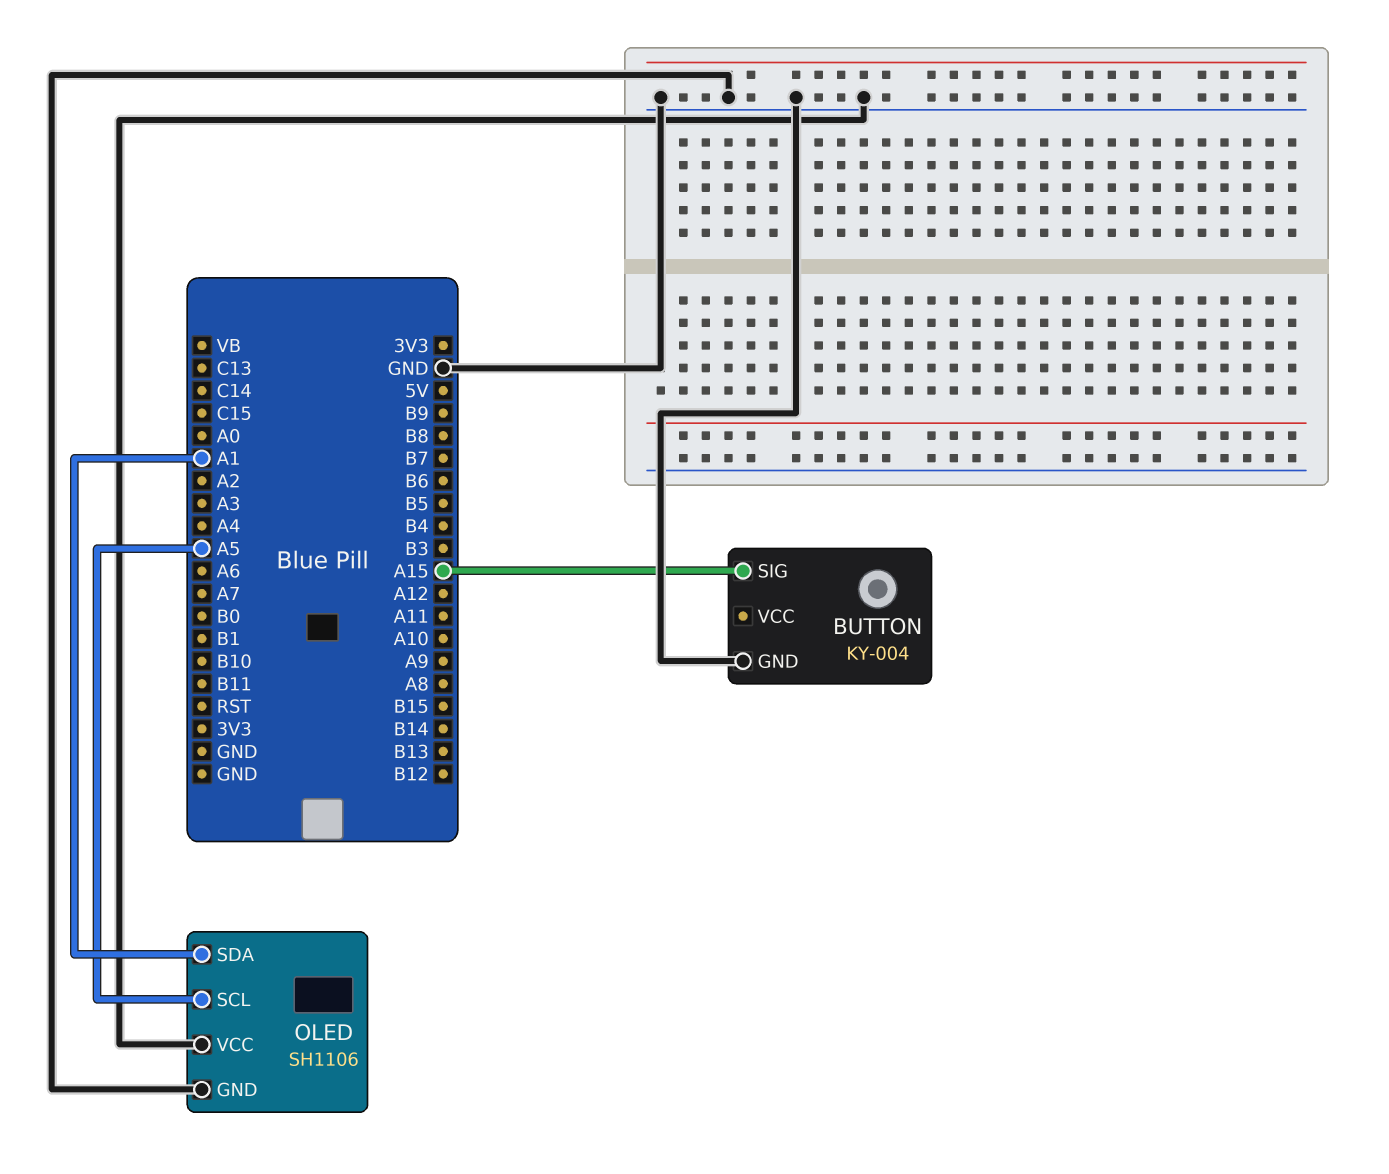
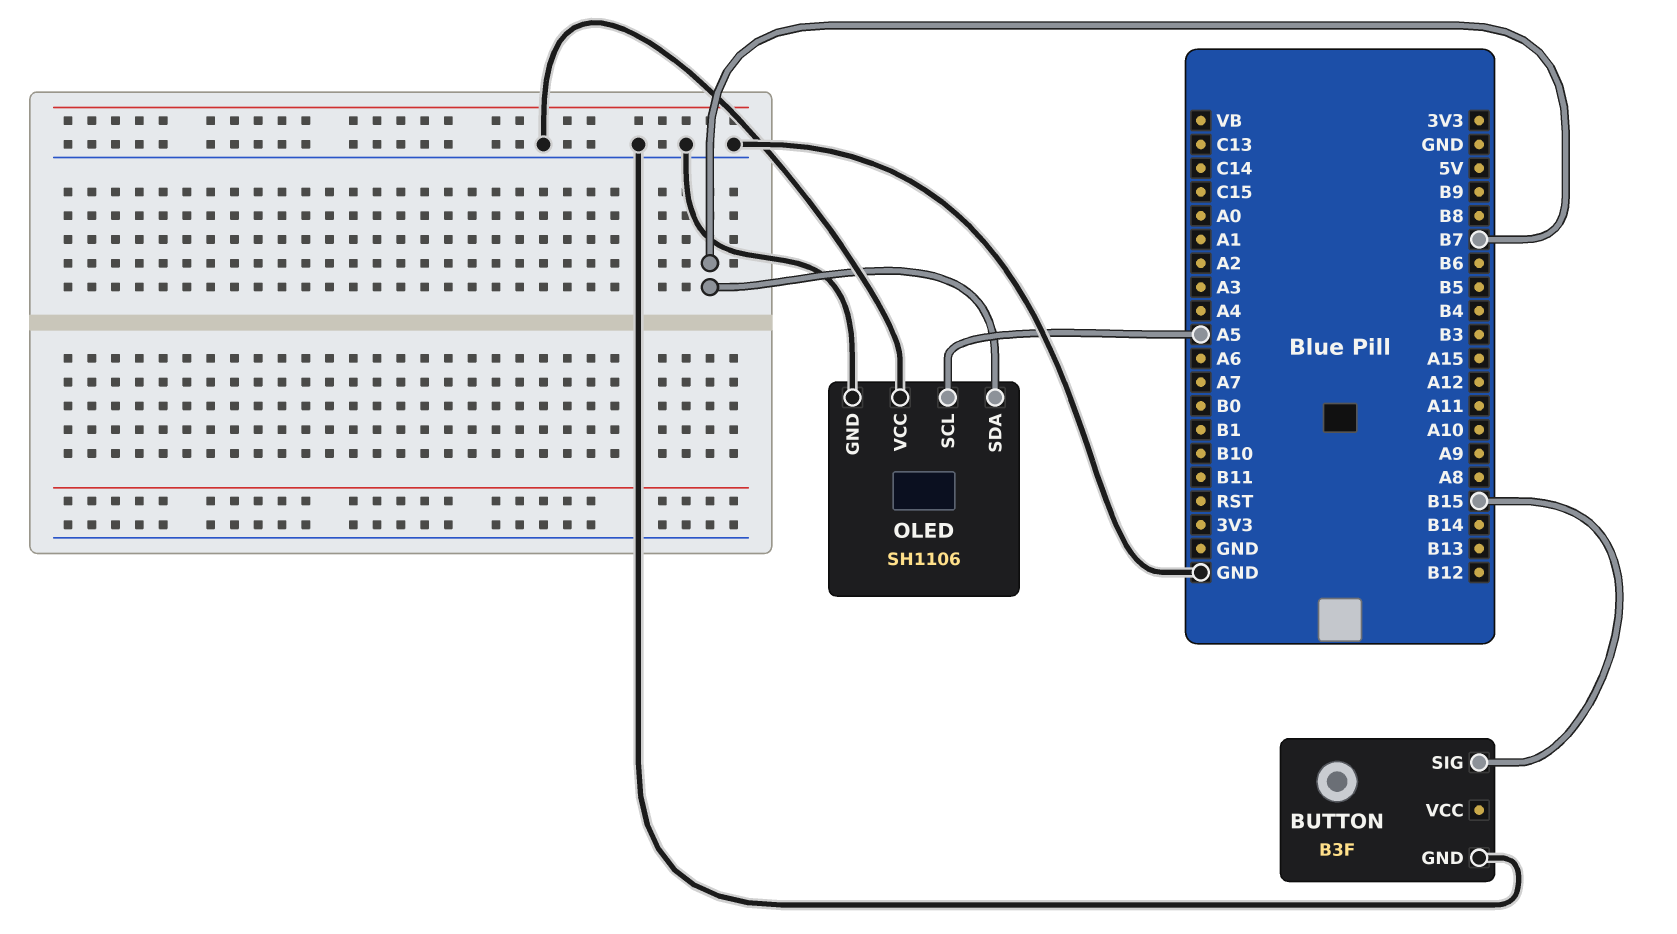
BUTTON: KY-004 -> B3F
BUTTON pin SIG: A15 -> B15
OLED pin SDA: A1 -> B7

